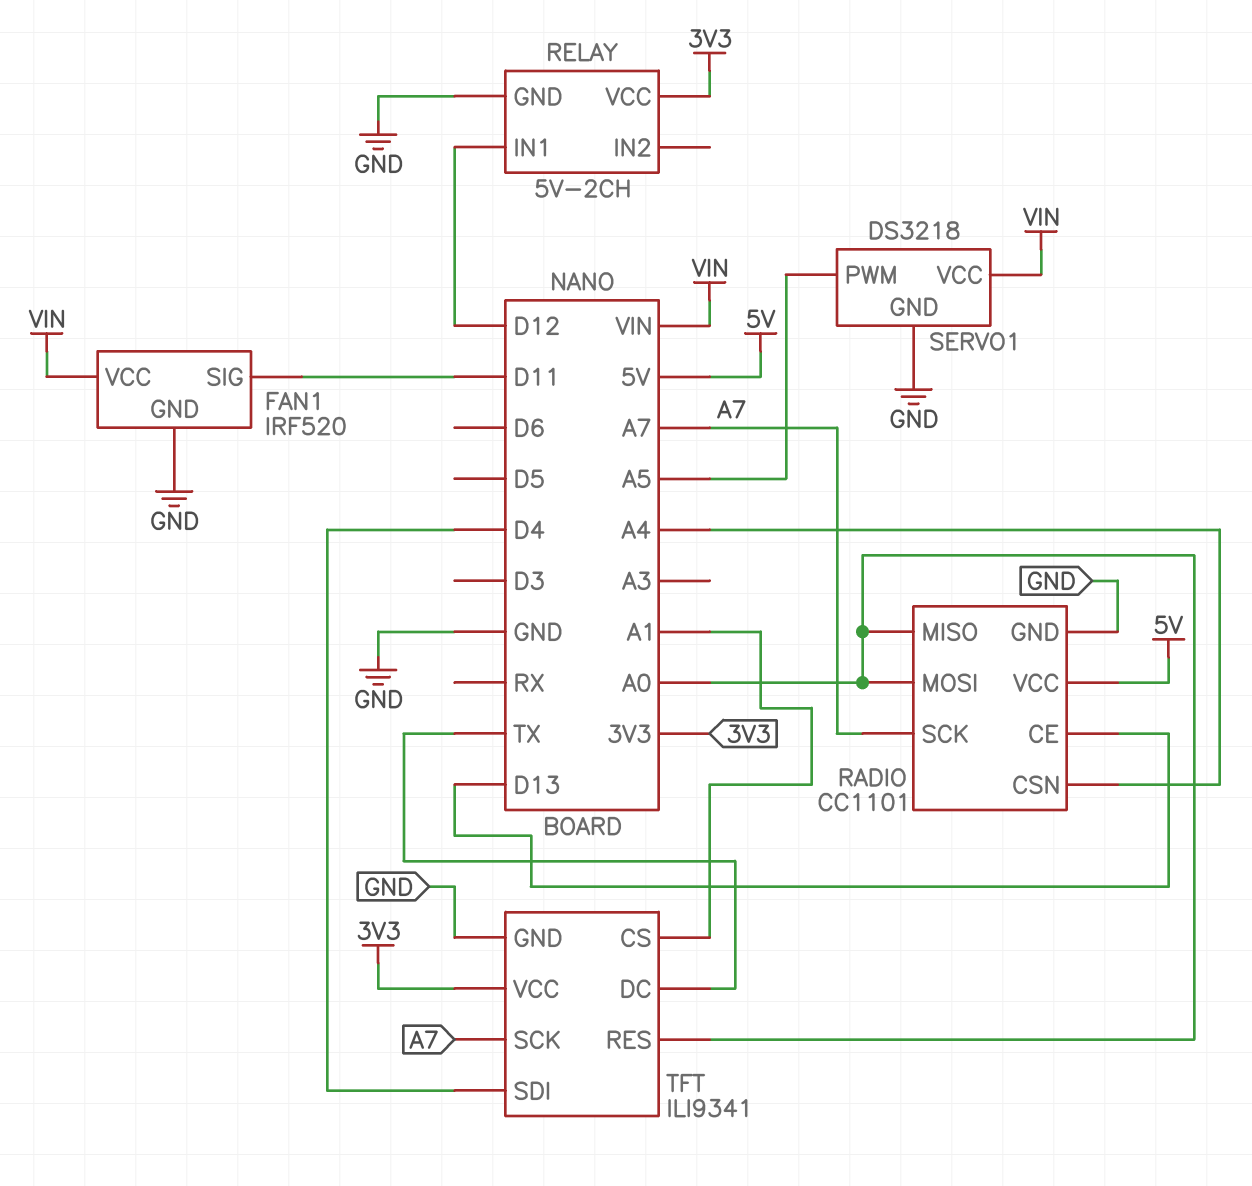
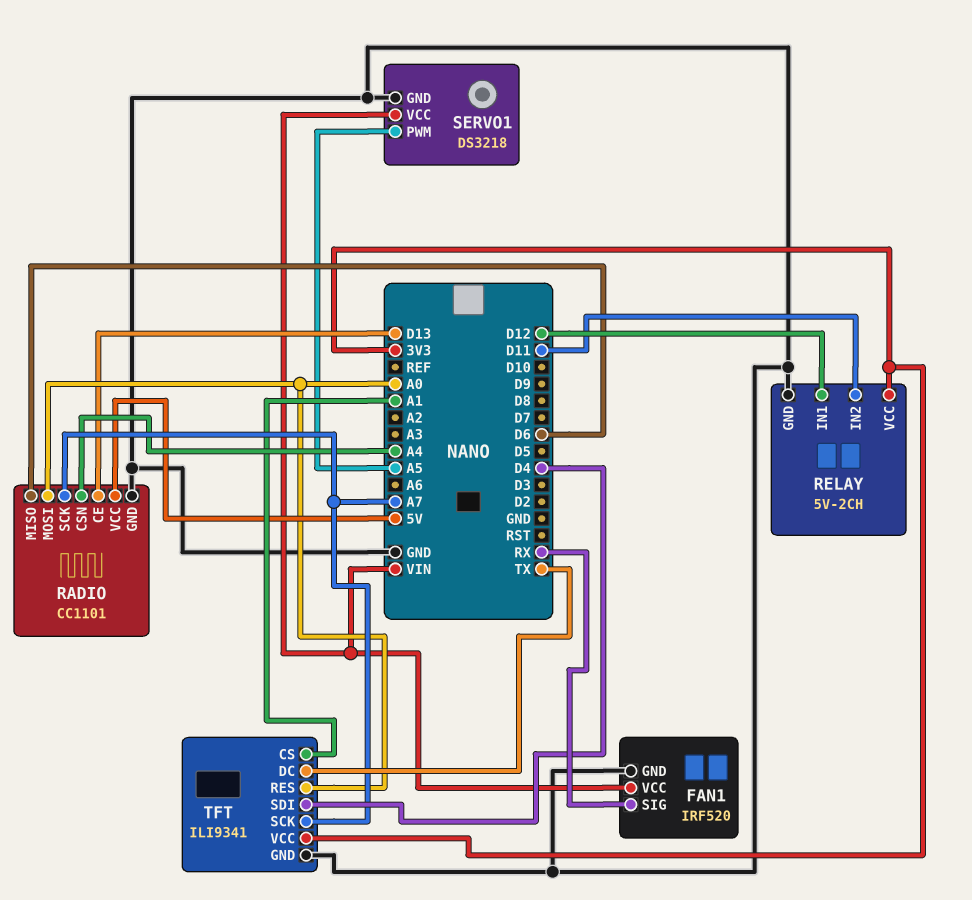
FAN1 pin SIG: D11 -> RX
RADIO pin MISO: A0 -> D6
RELAY pin IN2: none -> D11

